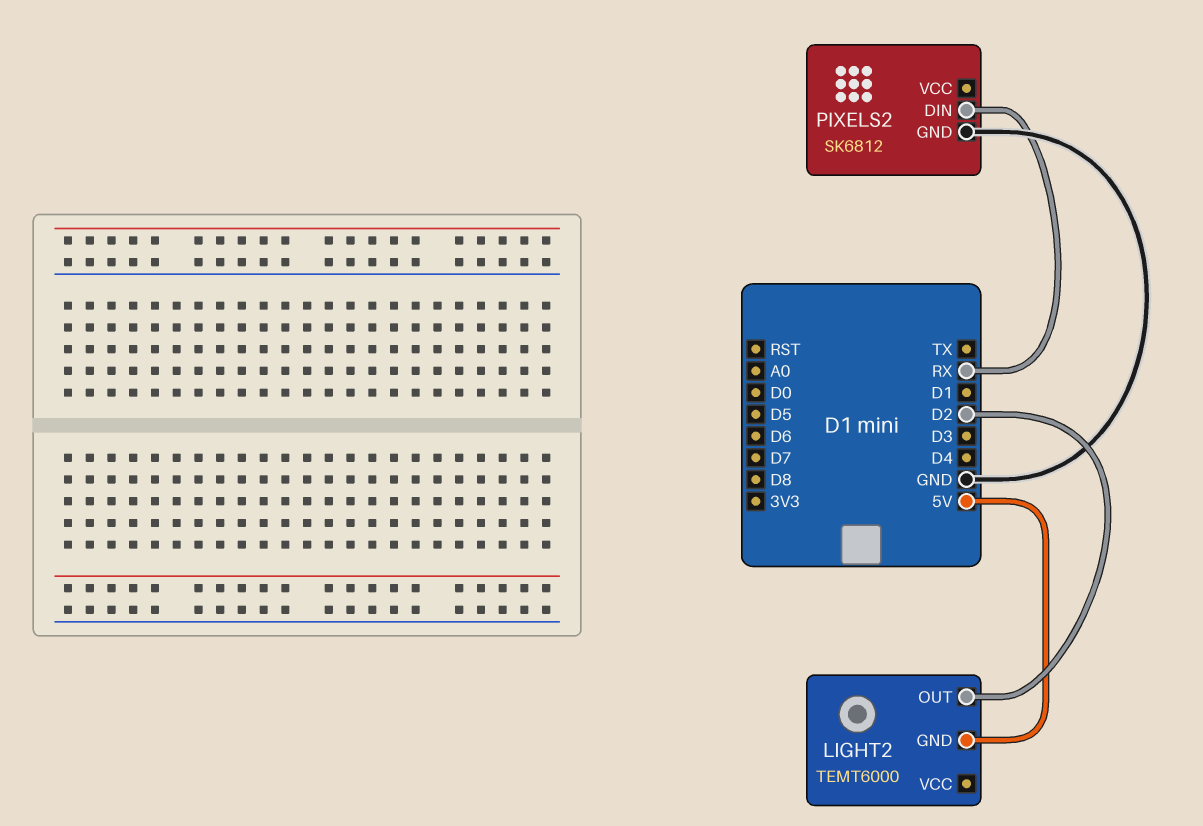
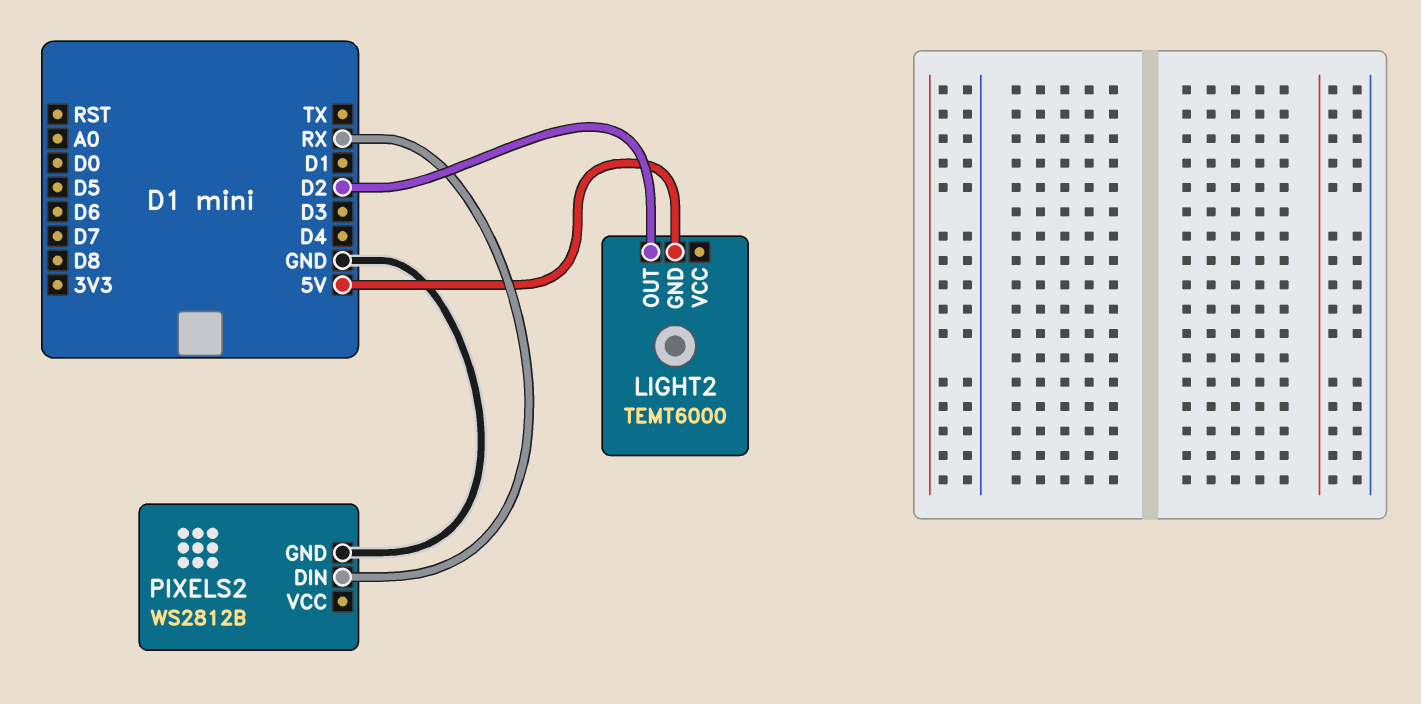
PIXELS2: SK6812 -> WS2812B

